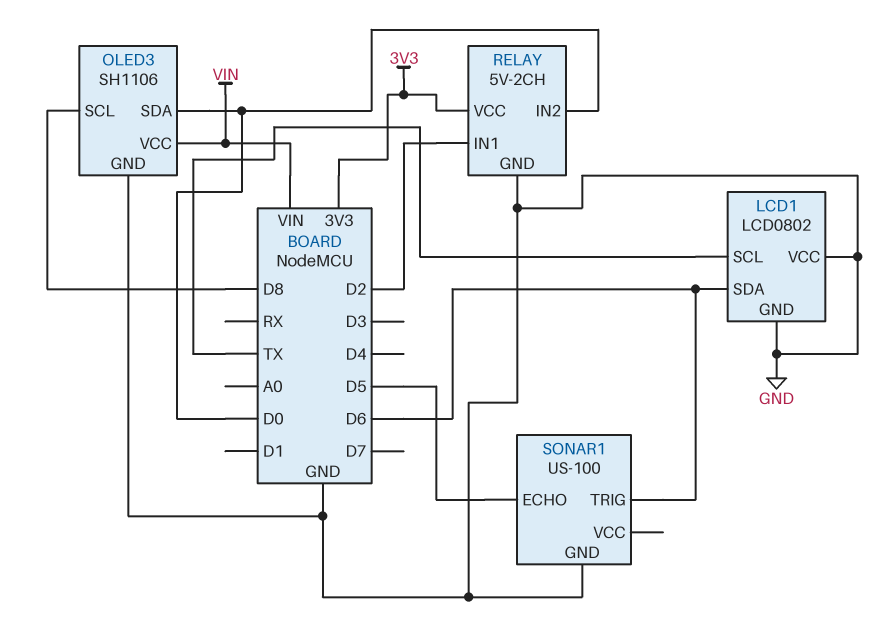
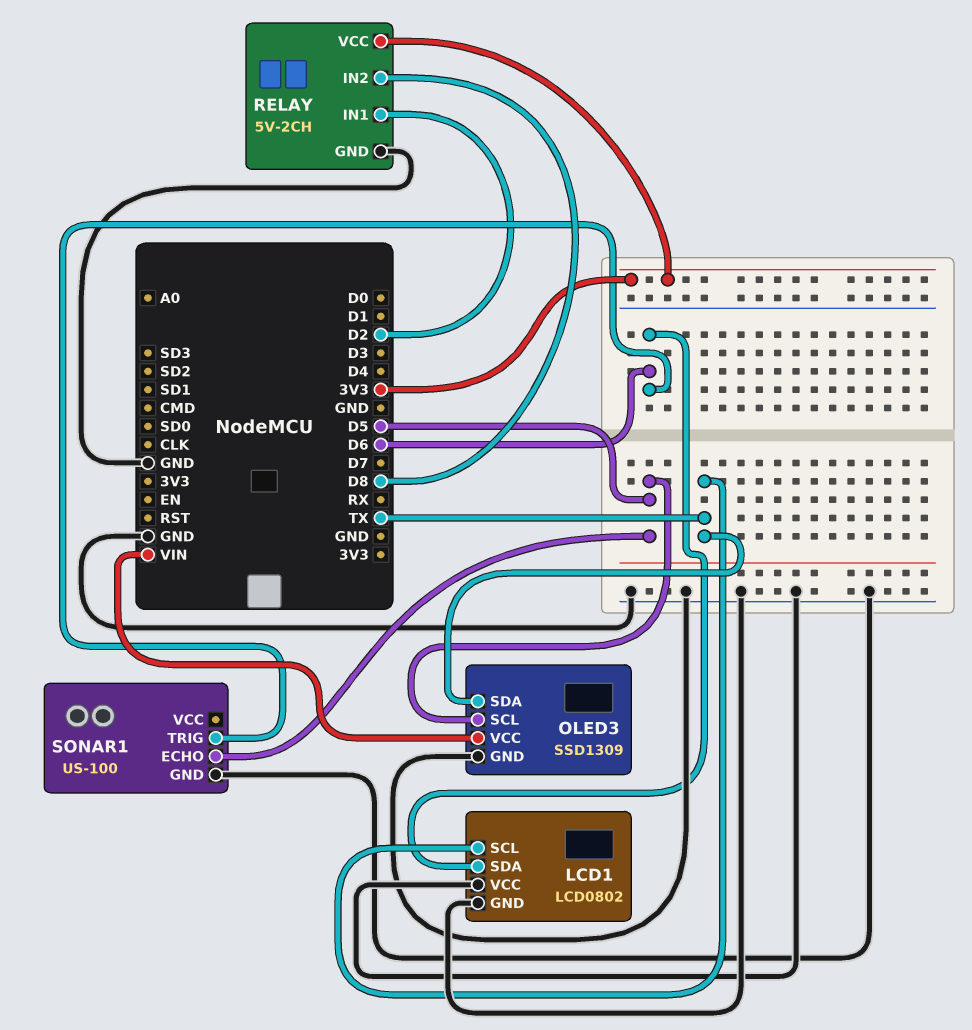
OLED3: SH1106 -> SSD1309
OLED3 pin SCL: D8 -> D5
OLED3 pin SDA: D0 -> TX
RELAY pin IN2: D0 -> D8

